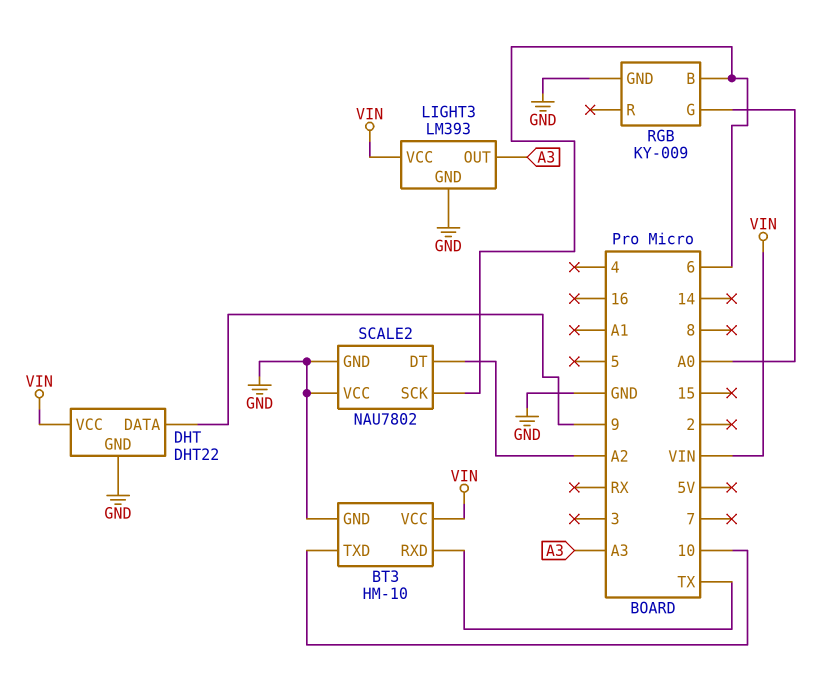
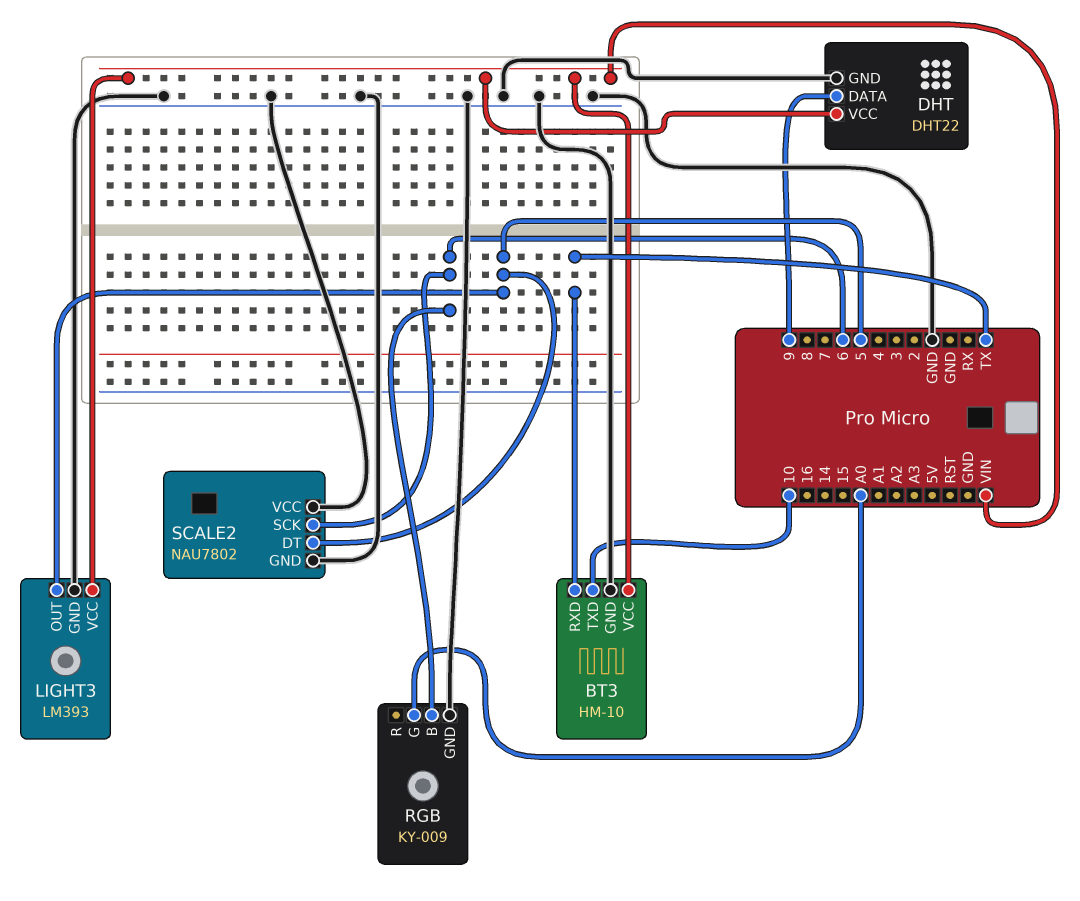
LIGHT3 pin OUT: A3 -> 5
SCALE2 pin DT: A2 -> 5

